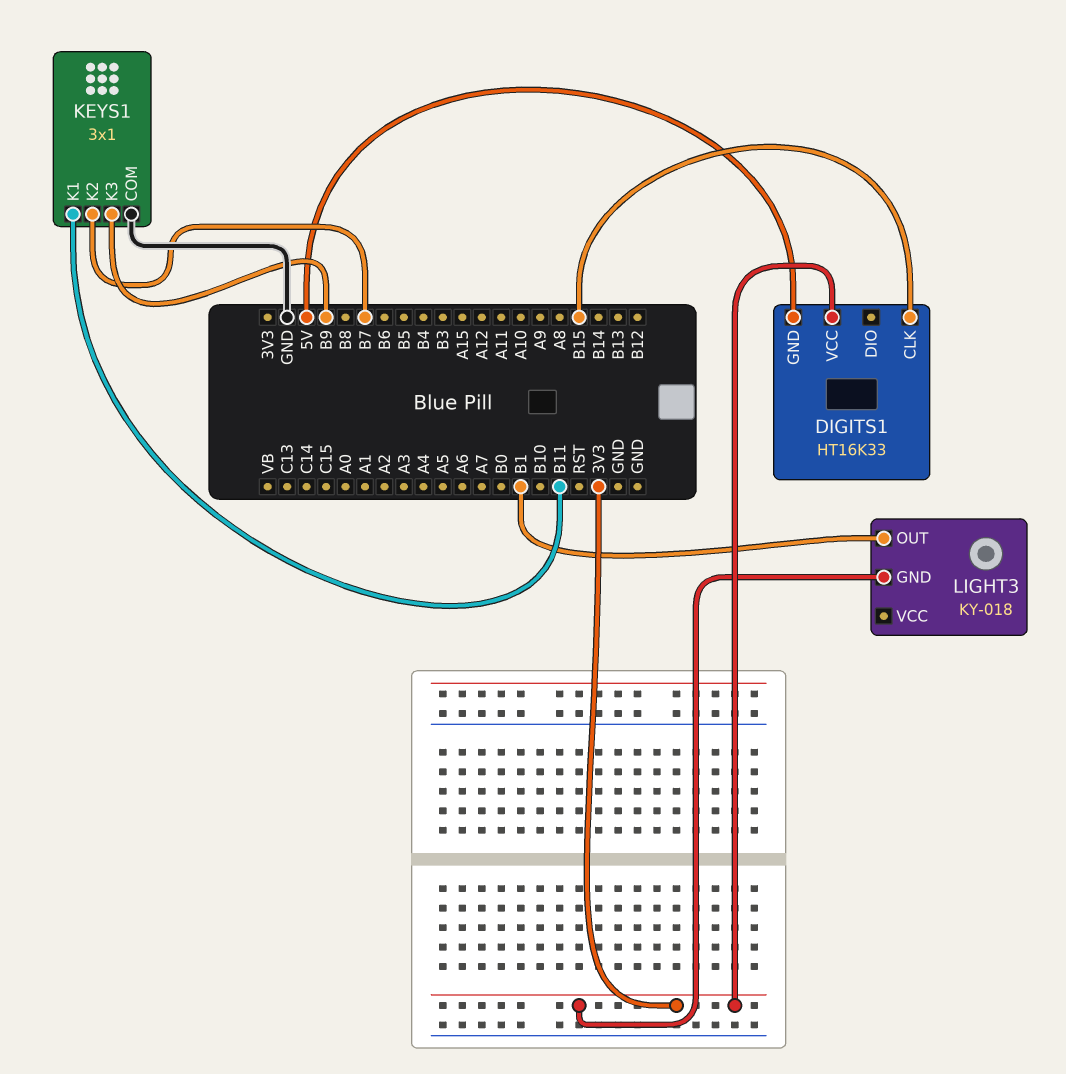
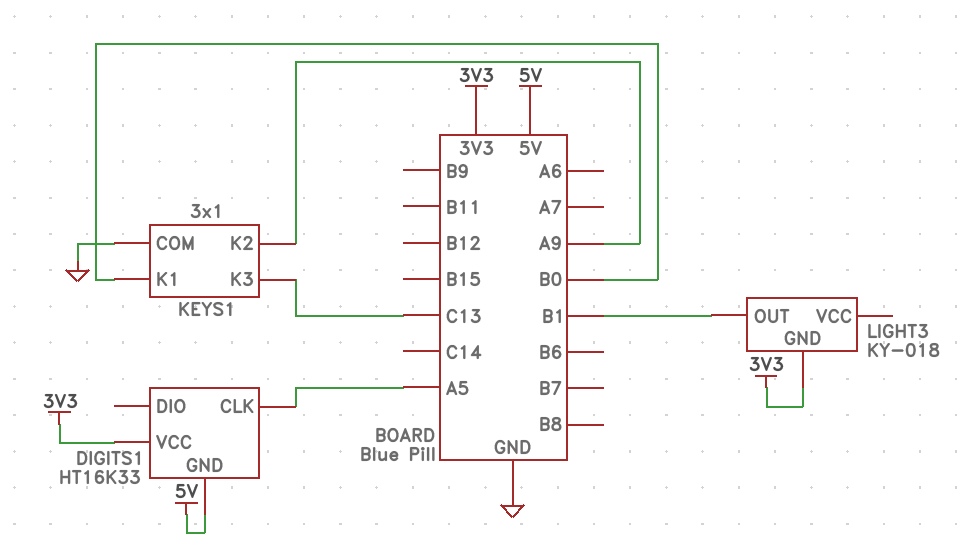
DIGITS1 pin CLK: B15 -> A5
KEYS1 pin K1: B11 -> B0
KEYS1 pin K2: B7 -> A9
KEYS1 pin K3: B9 -> C13

